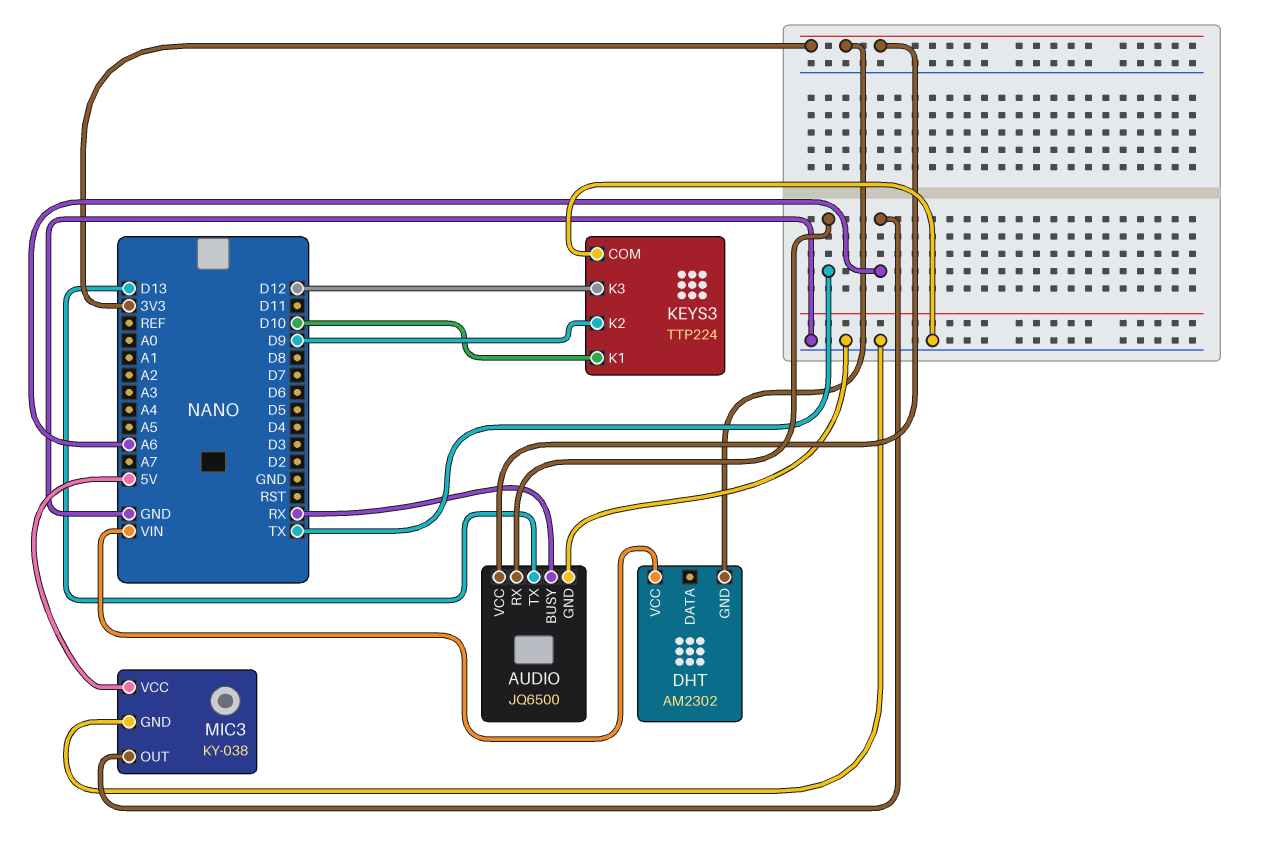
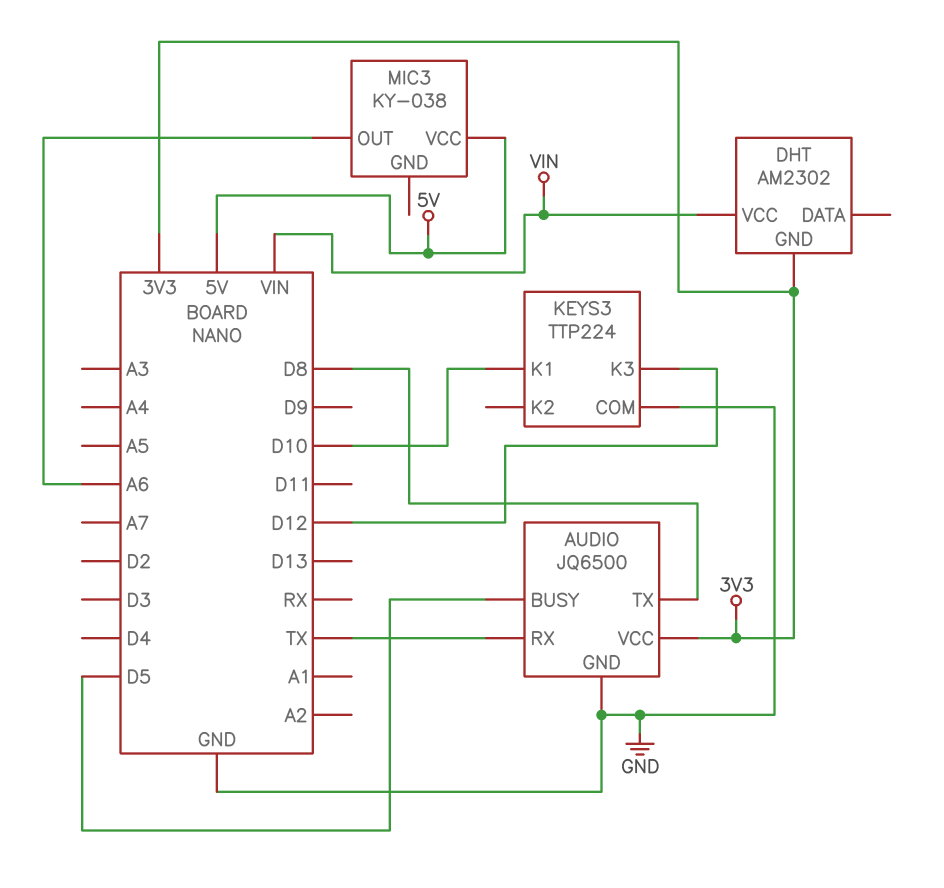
AUDIO pin BUSY: RX -> D5
AUDIO pin TX: D13 -> D8
KEYS3 pin K2: D9 -> none
MIC3 pin GND: GND -> none

